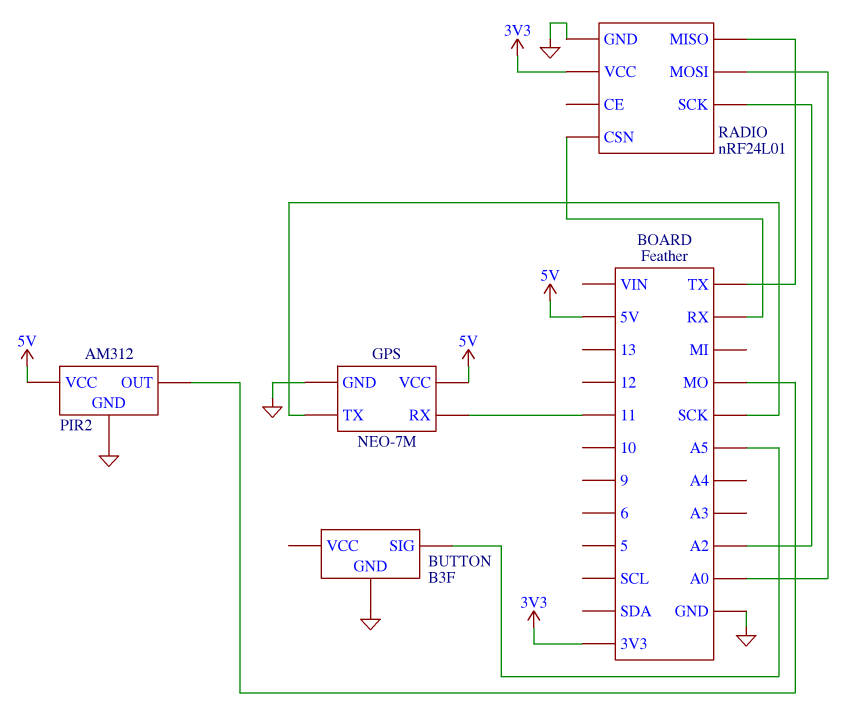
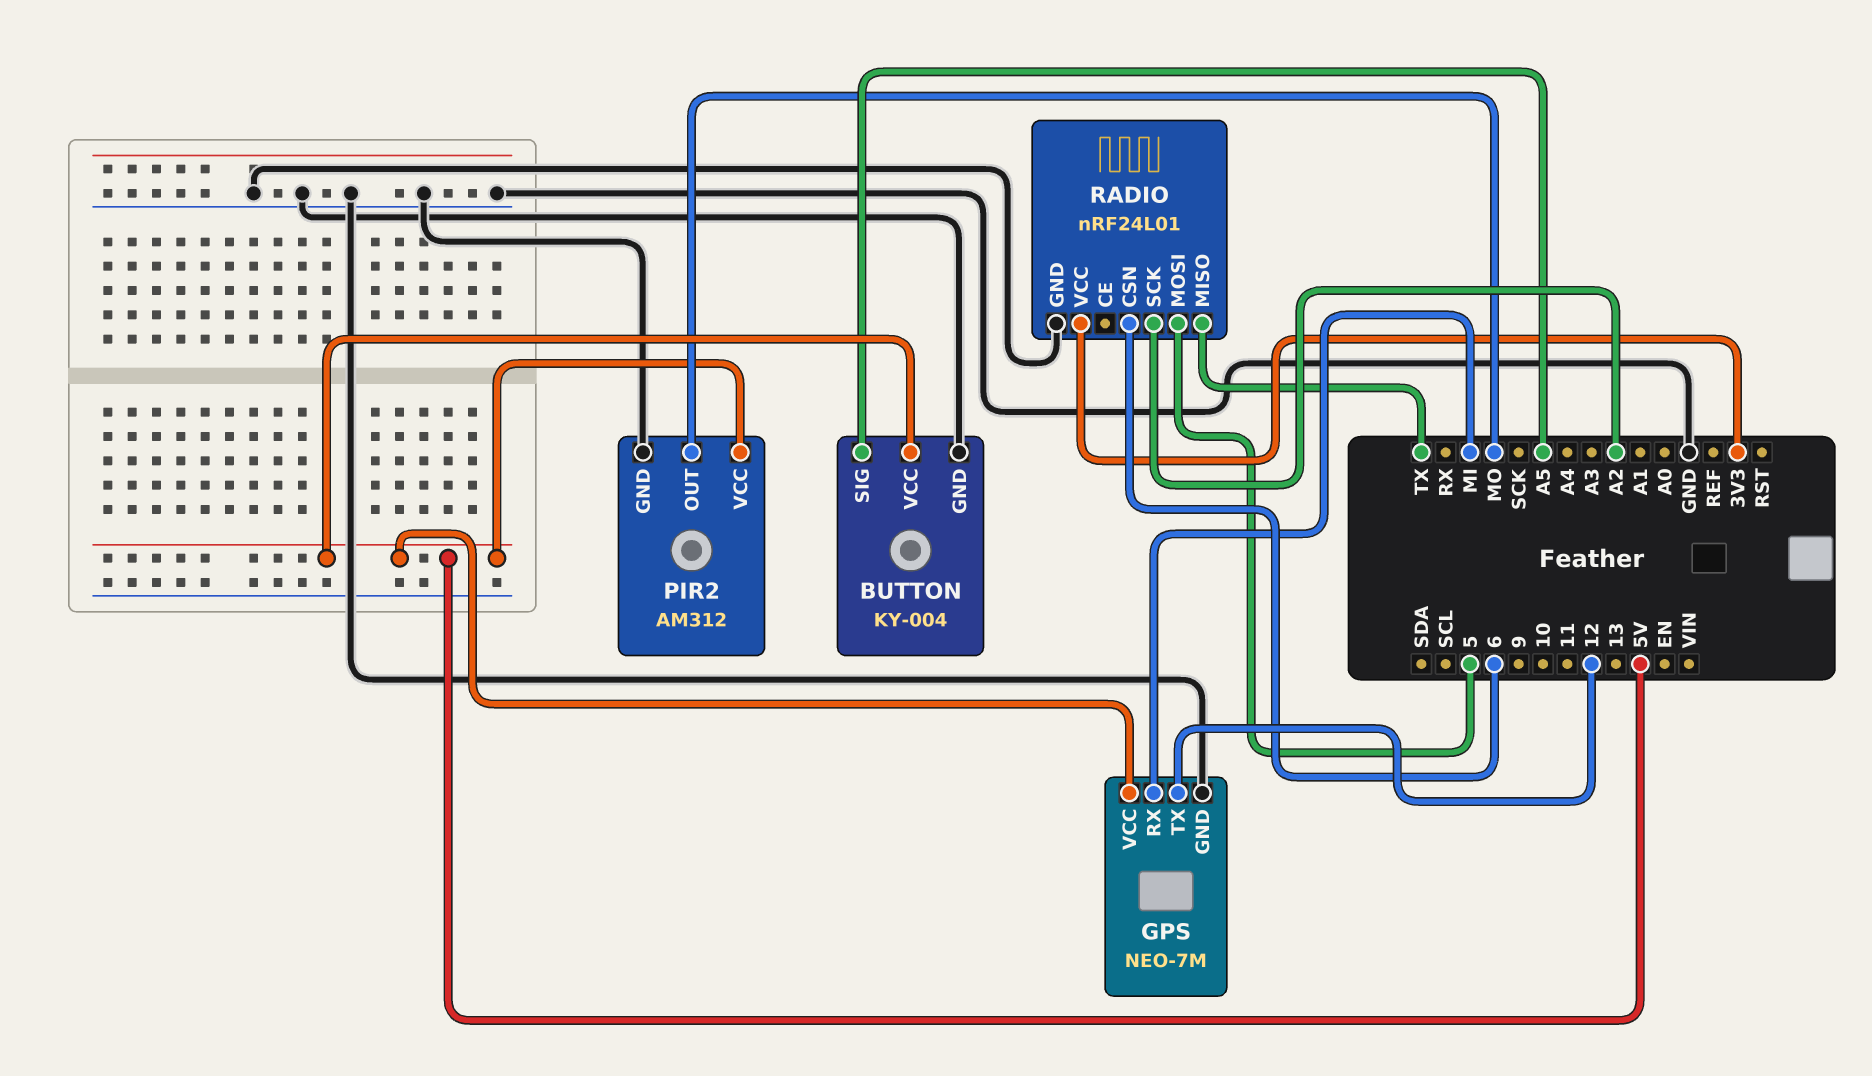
BUTTON: B3F -> KY-004
BUTTON pin VCC: none -> 5V
GPS pin RX: 11 -> MI
GPS pin TX: SCK -> 12
RADIO pin CSN: RX -> 6
RADIO pin MOSI: A0 -> 5

